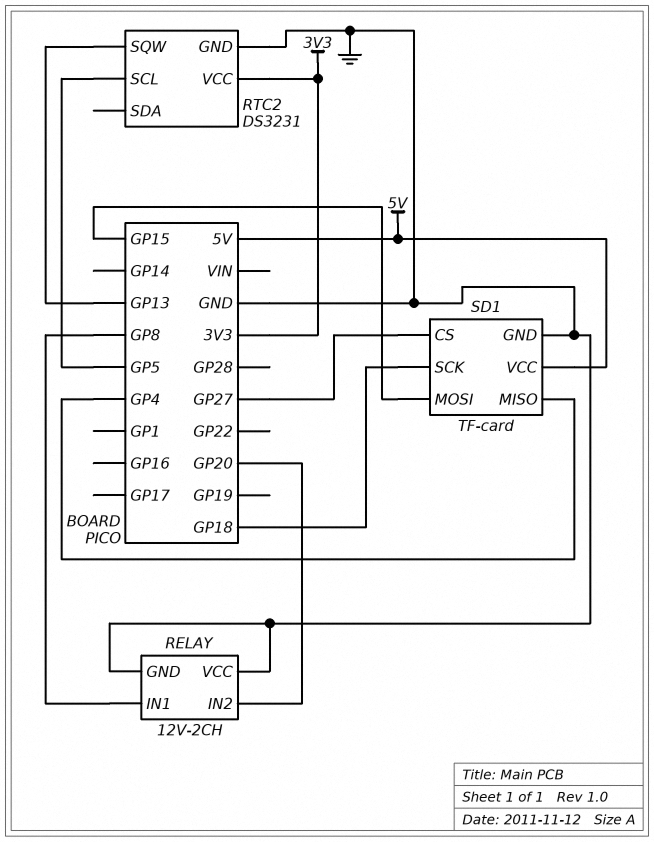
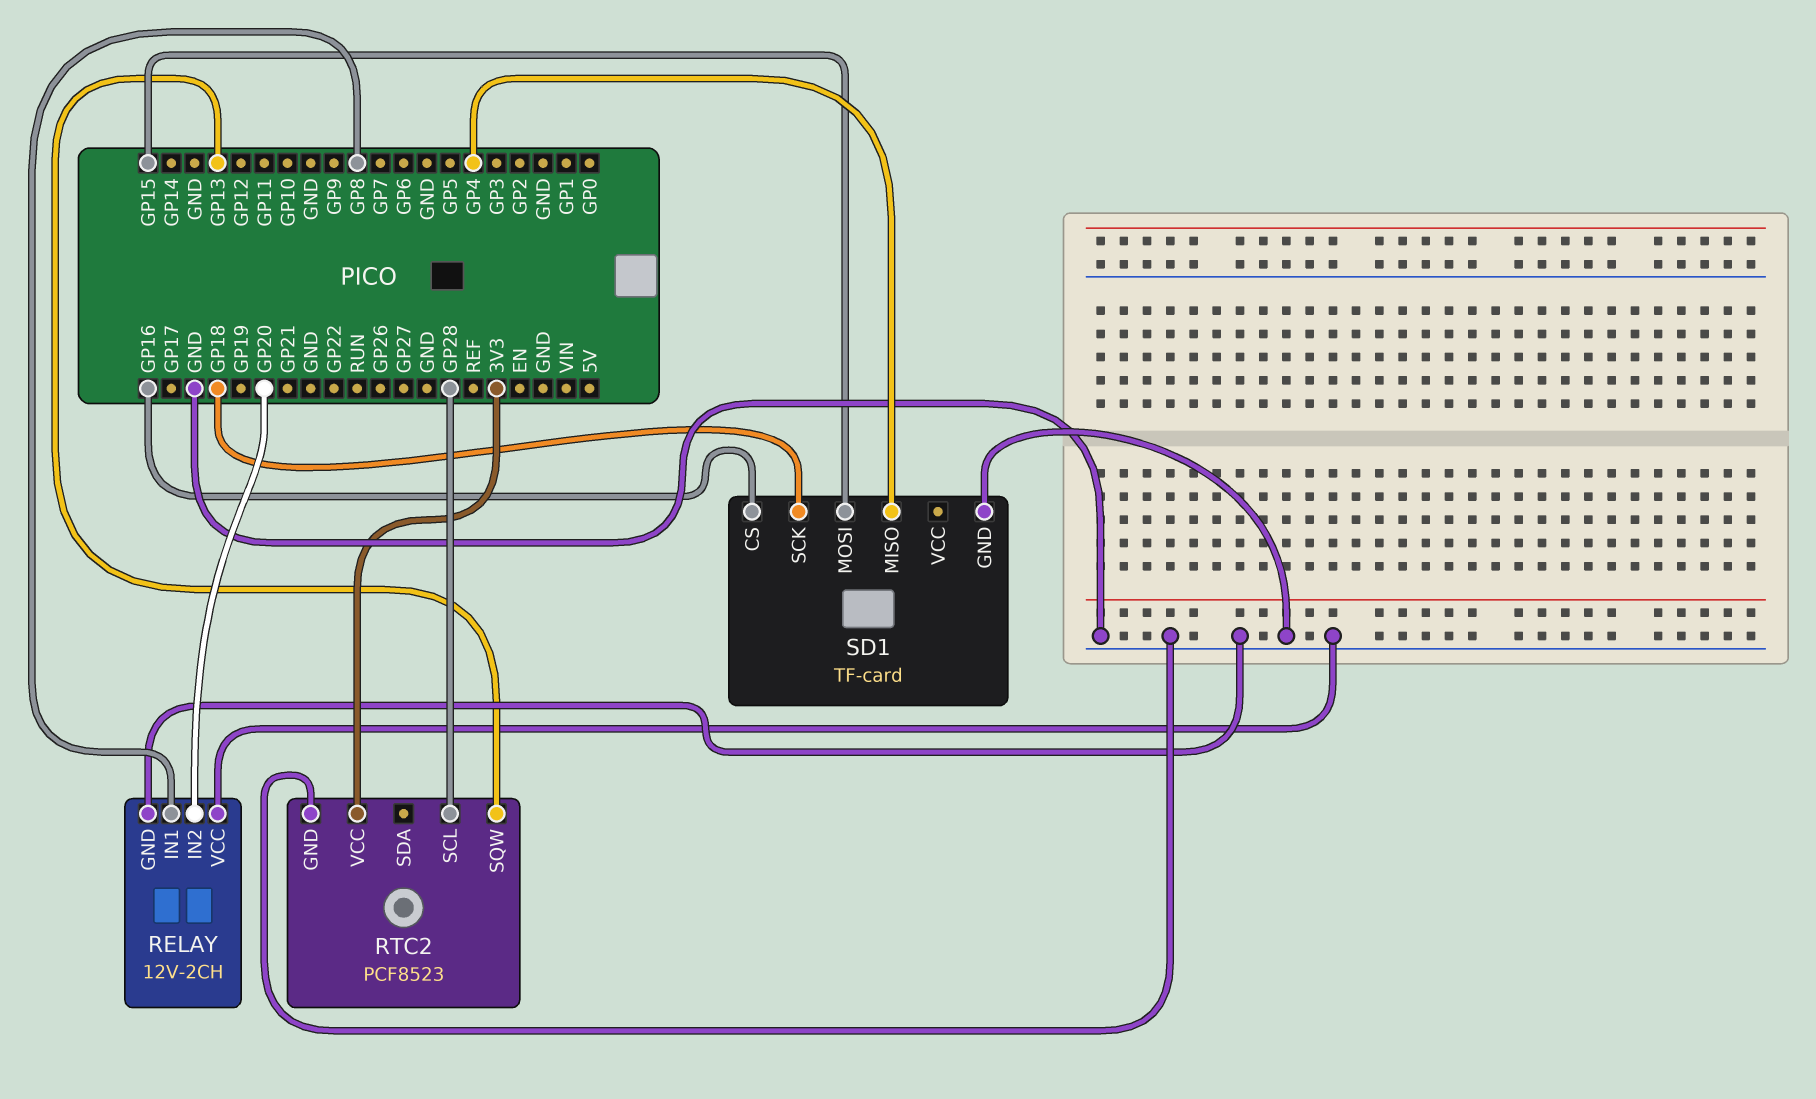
RTC2: DS3231 -> PCF8523
RTC2 pin SCL: GP5 -> GP28
SD1 pin CS: GP27 -> GP16
SD1 pin VCC: 5V -> none

